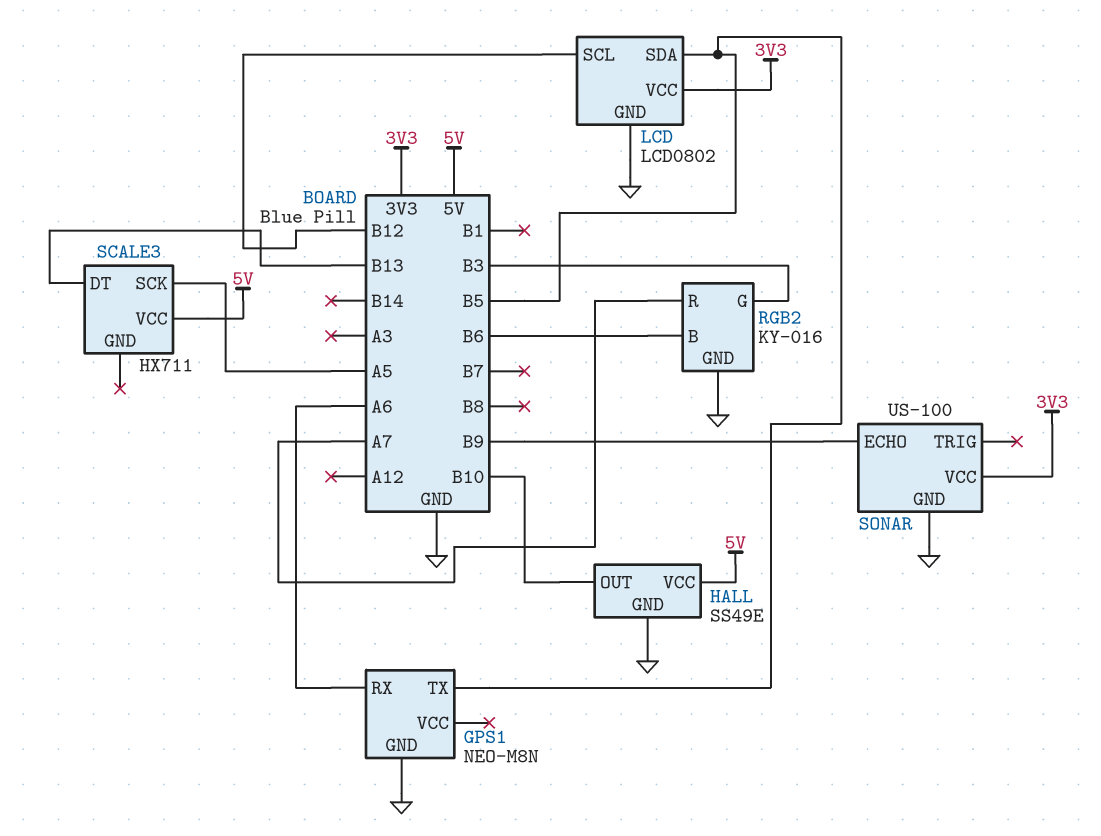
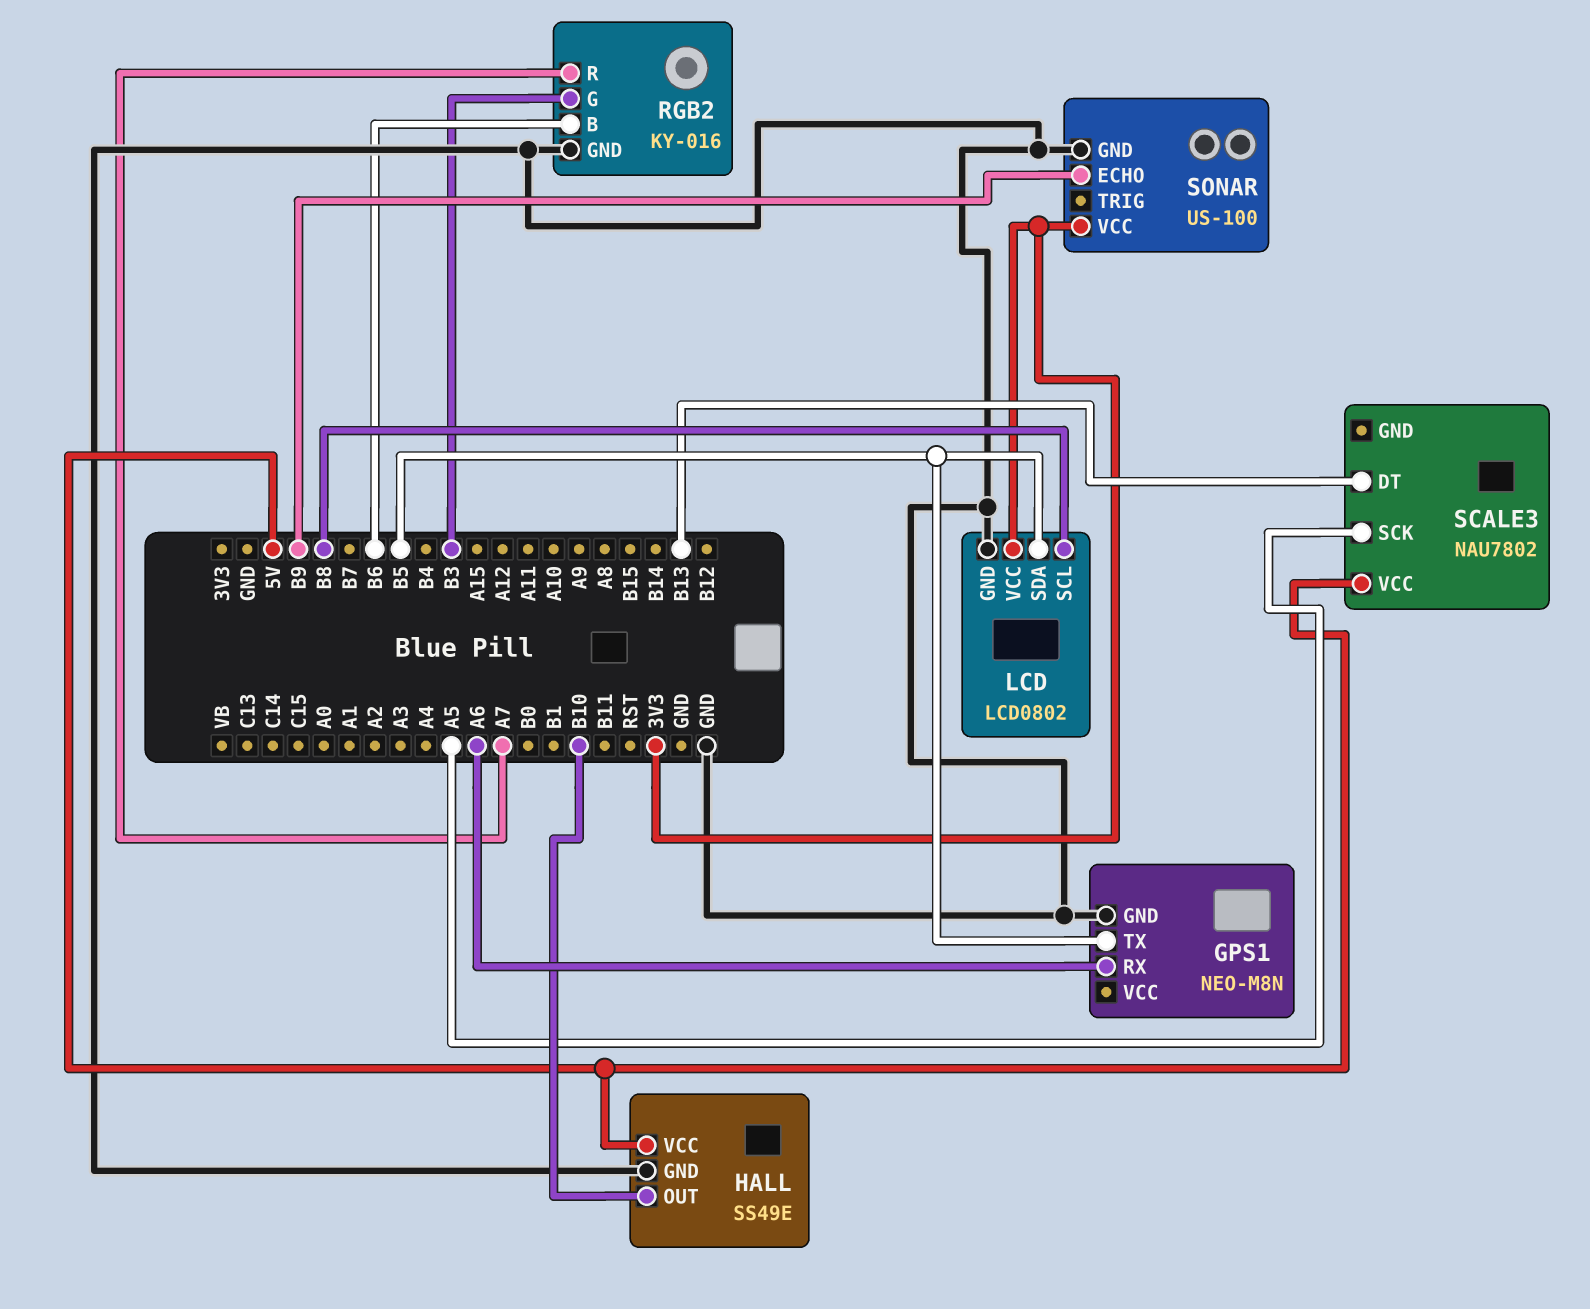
LCD pin SCL: B12 -> B8
SCALE3: HX711 -> NAU7802

